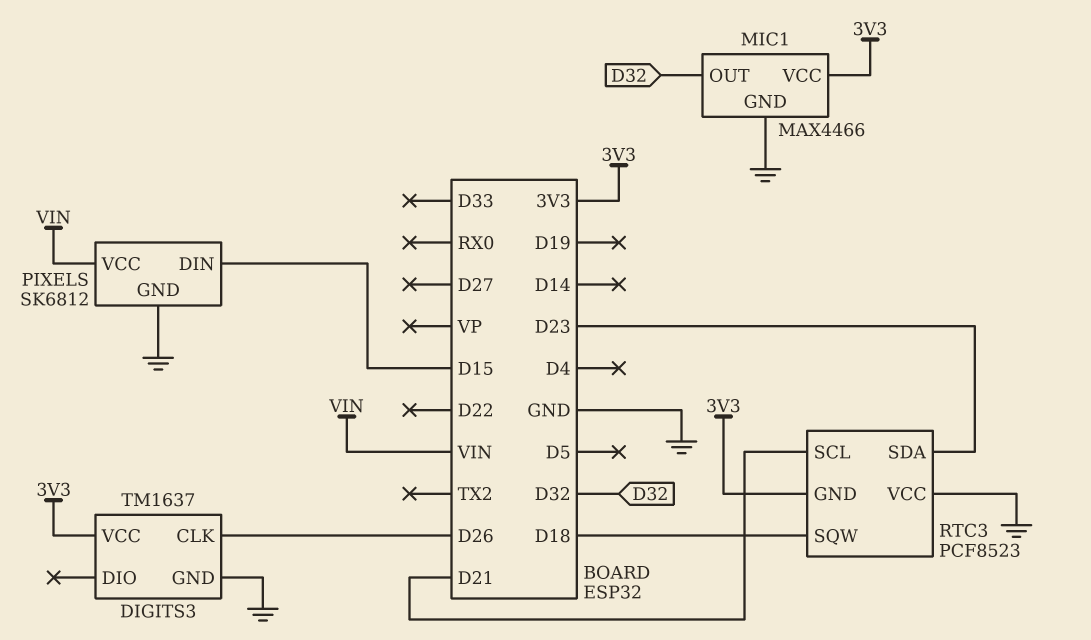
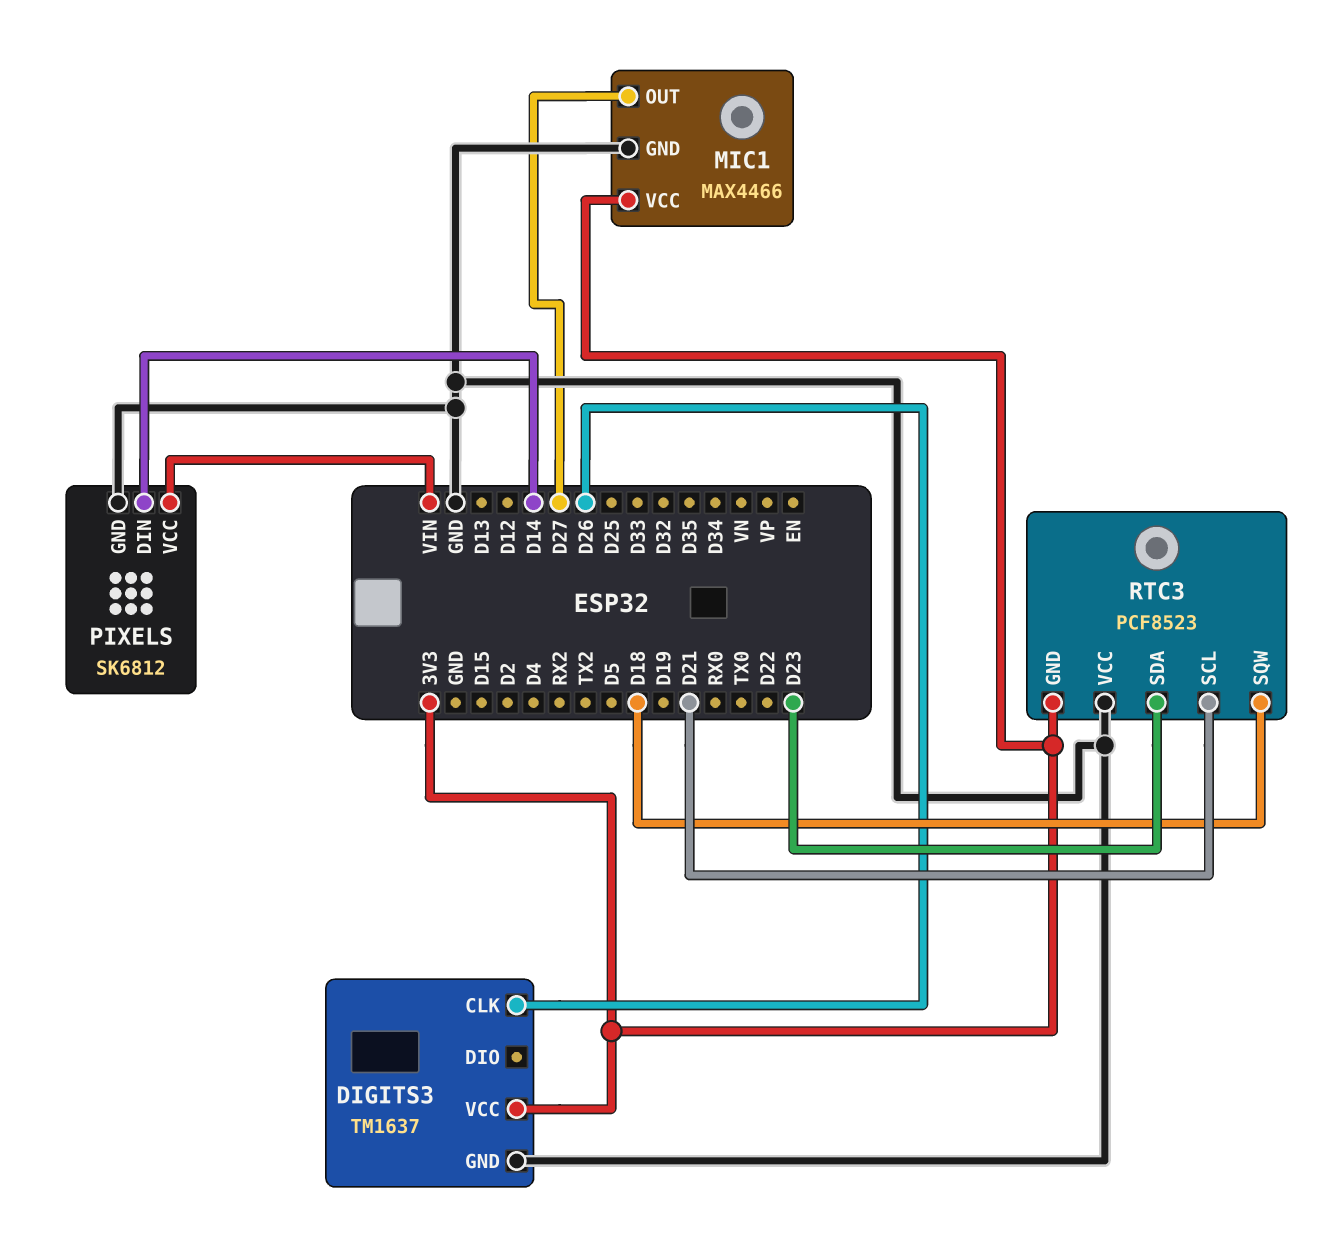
MIC1 pin OUT: D32 -> D27
PIXELS pin DIN: D15 -> D14

